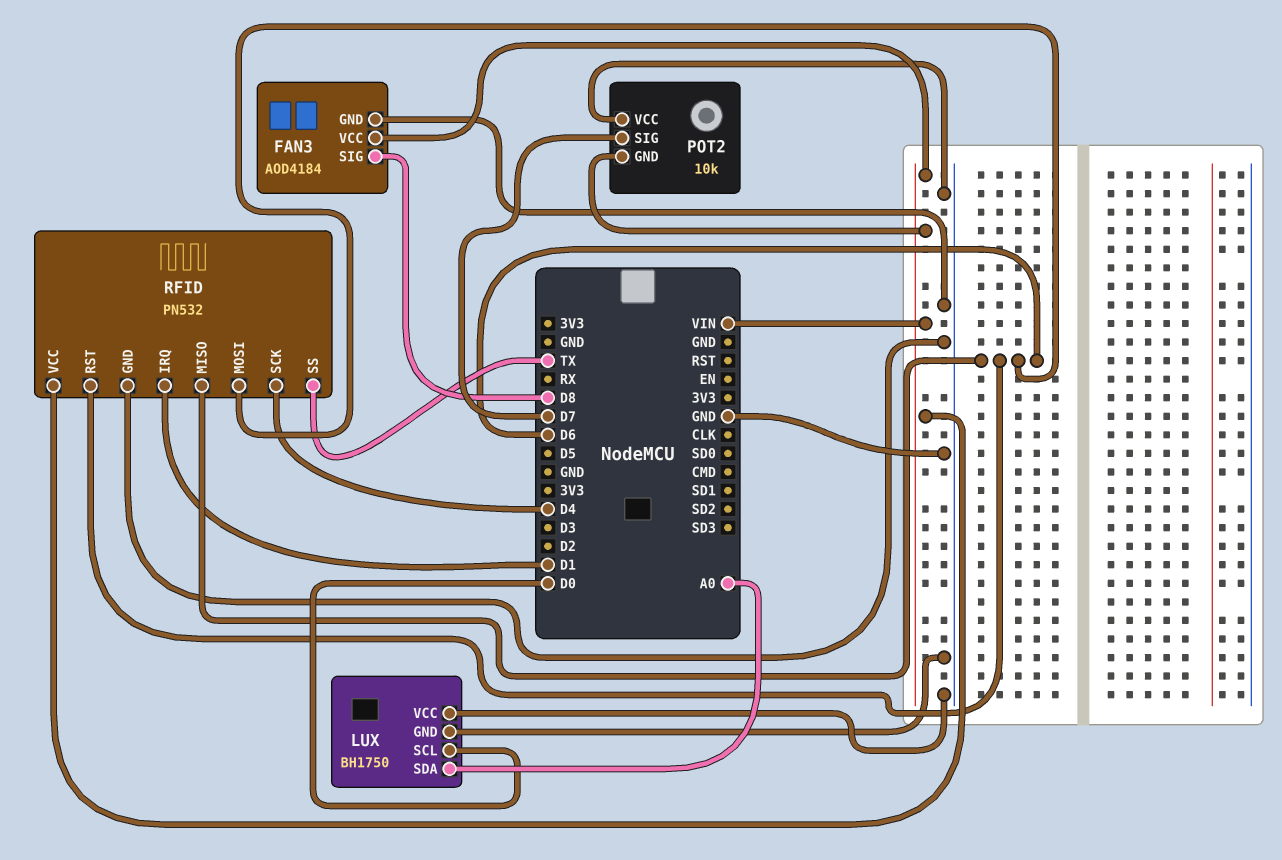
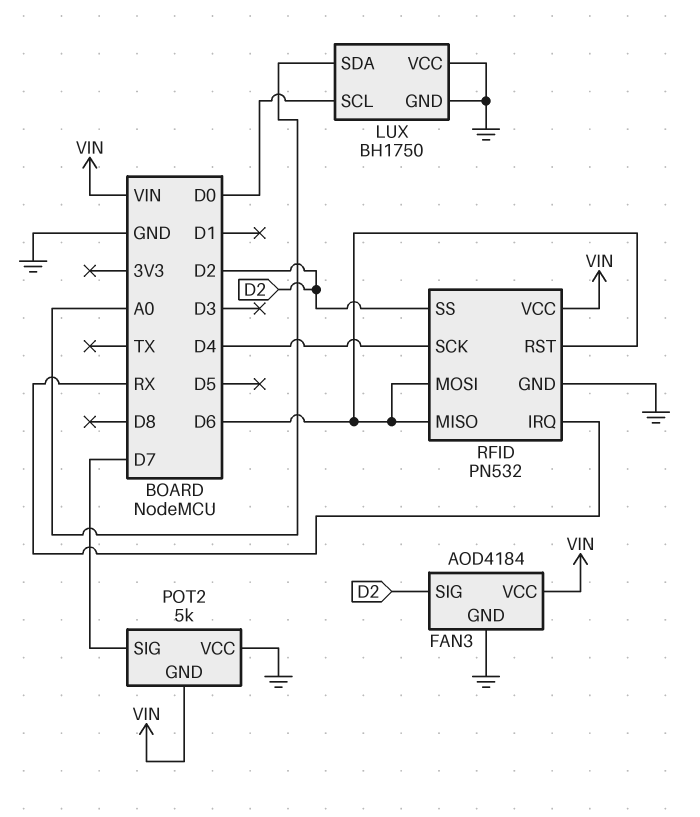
FAN3 pin SIG: D8 -> D2
POT2: 10k -> 5k
RFID pin IRQ: D1 -> RX
RFID pin SS: TX -> D2

